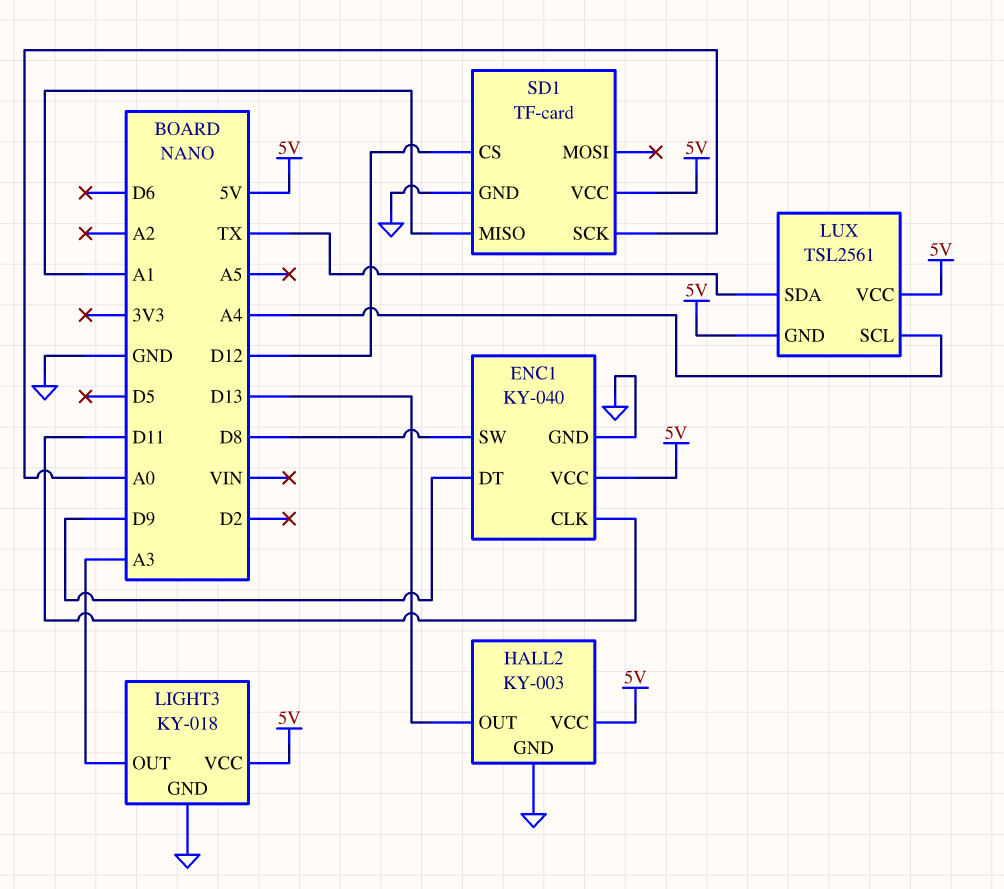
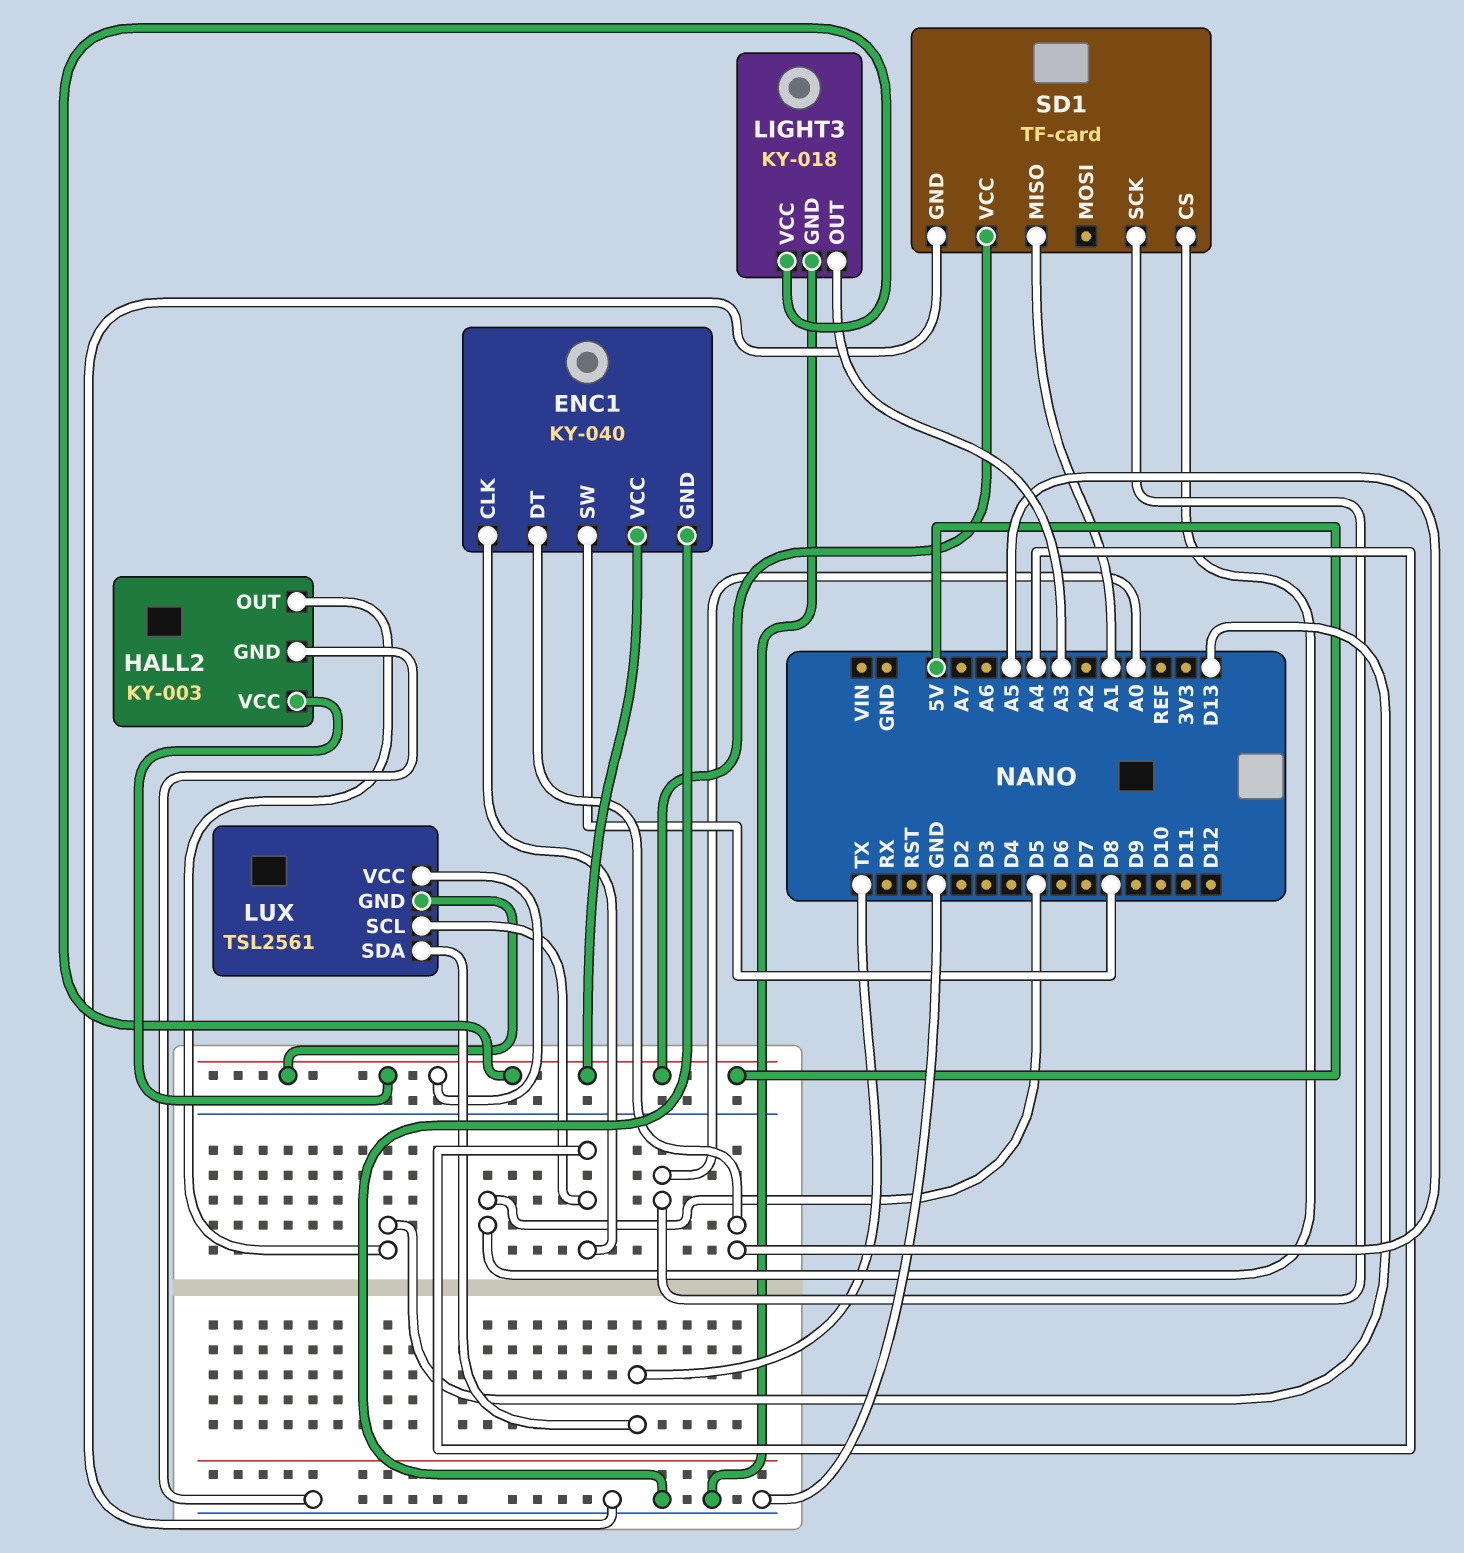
ENC1 pin CLK: D11 -> A4
ENC1 pin DT: D9 -> A5
SD1 pin CS: D12 -> D5

